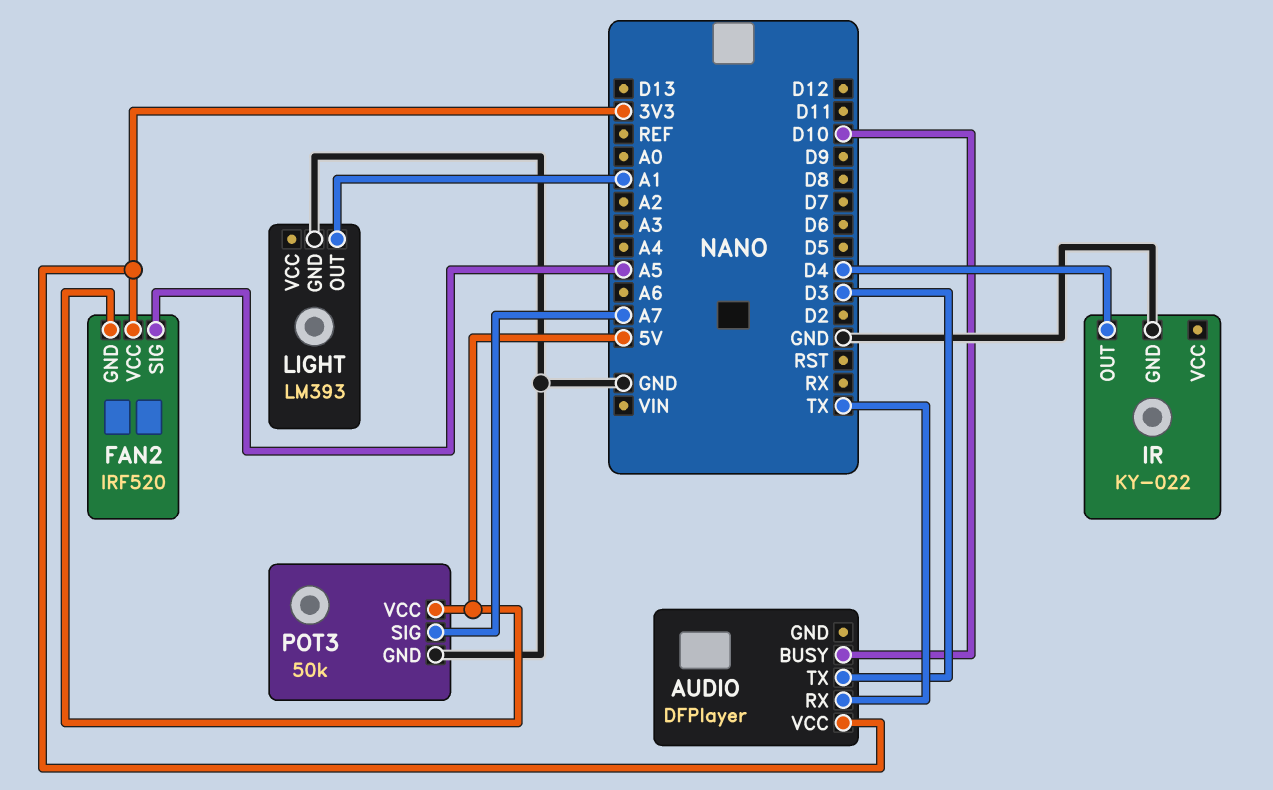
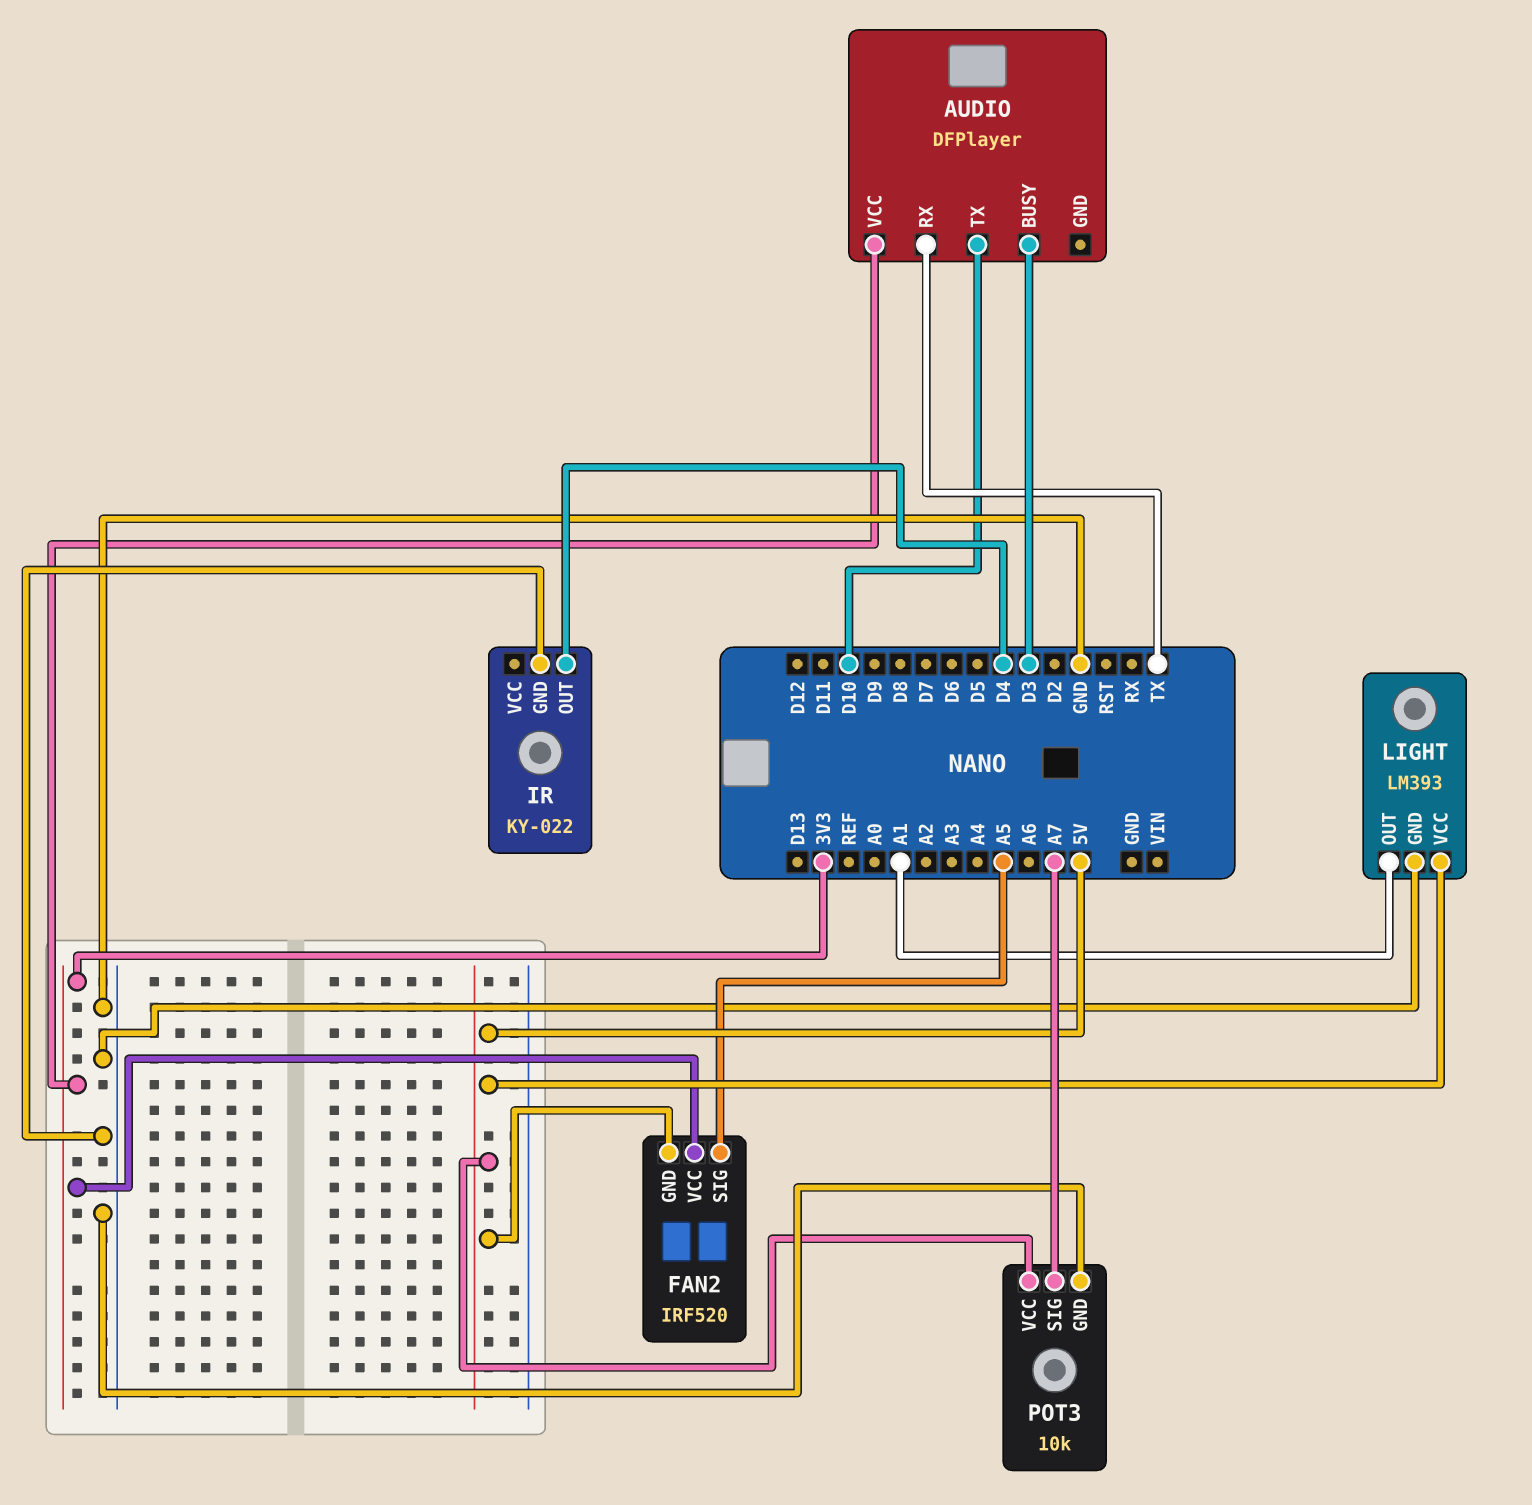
AUDIO pin BUSY: D10 -> D3
AUDIO pin TX: D3 -> D10
LIGHT pin VCC: none -> 5V
POT3: 50k -> 10k

